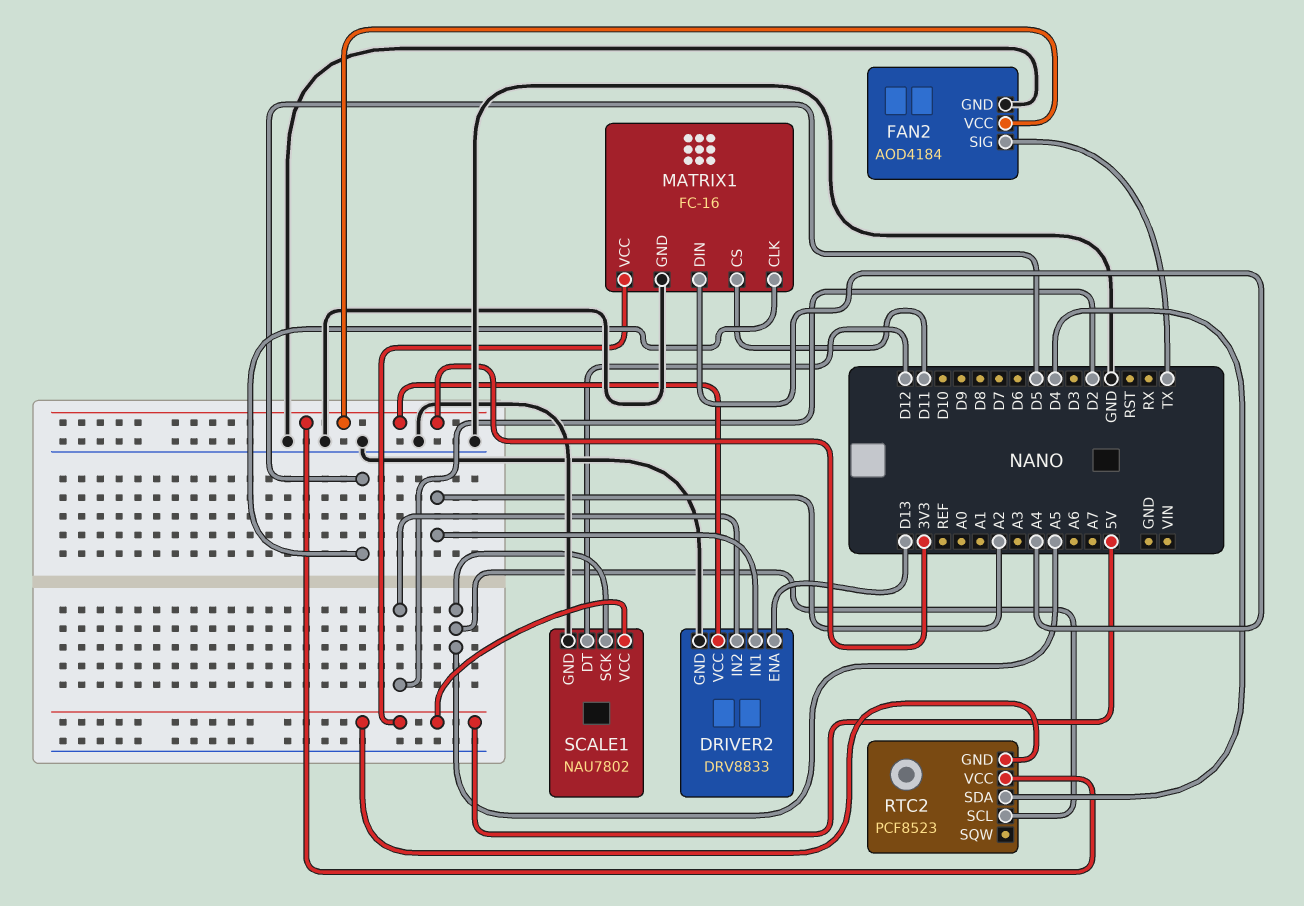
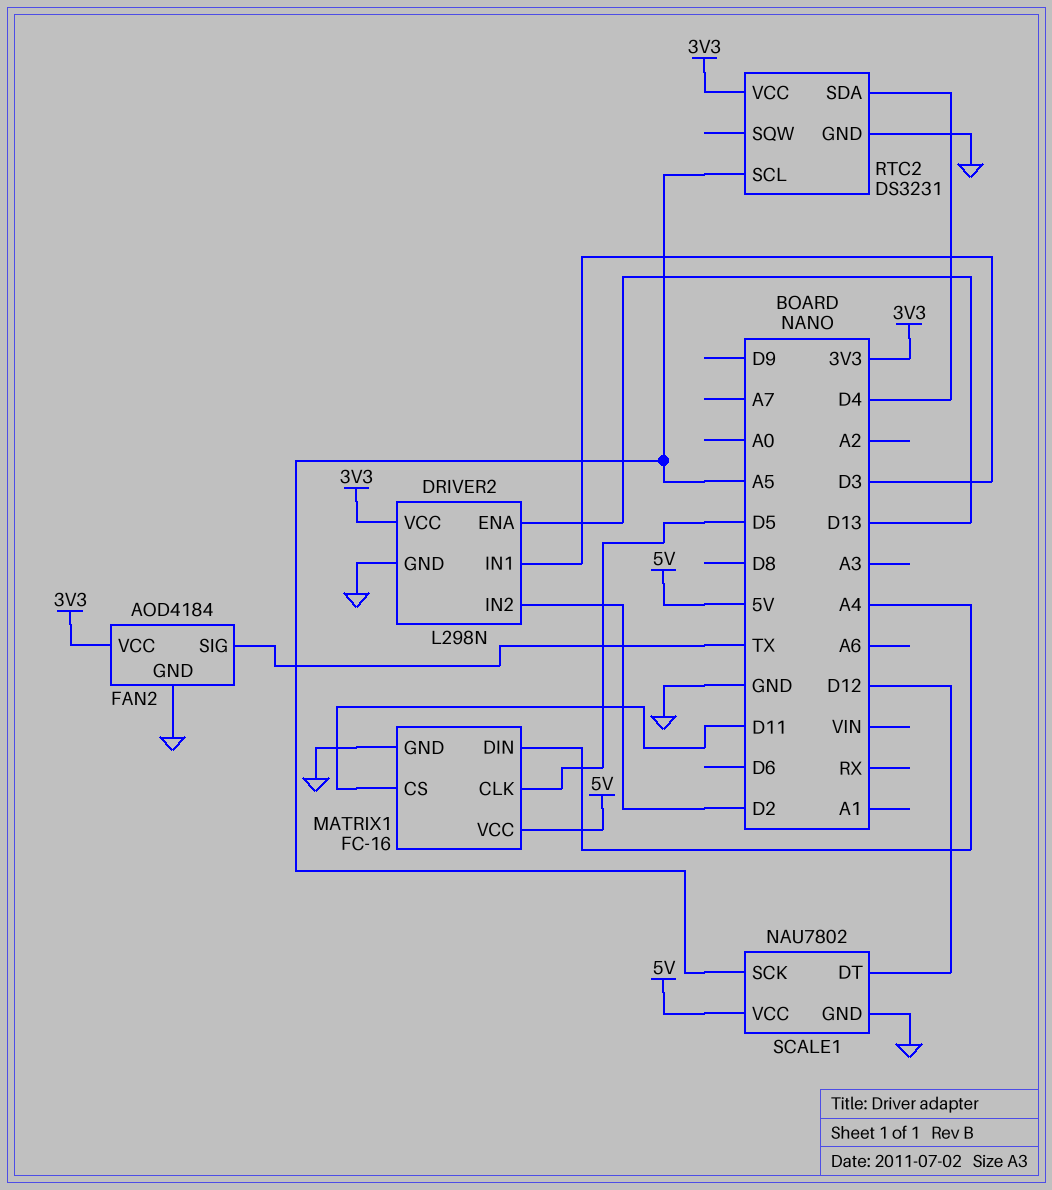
DRIVER2: DRV8833 -> L298N
DRIVER2 pin IN1: A2 -> D3
RTC2: PCF8523 -> DS3231
RTC2 pin GND: 5V -> GND

